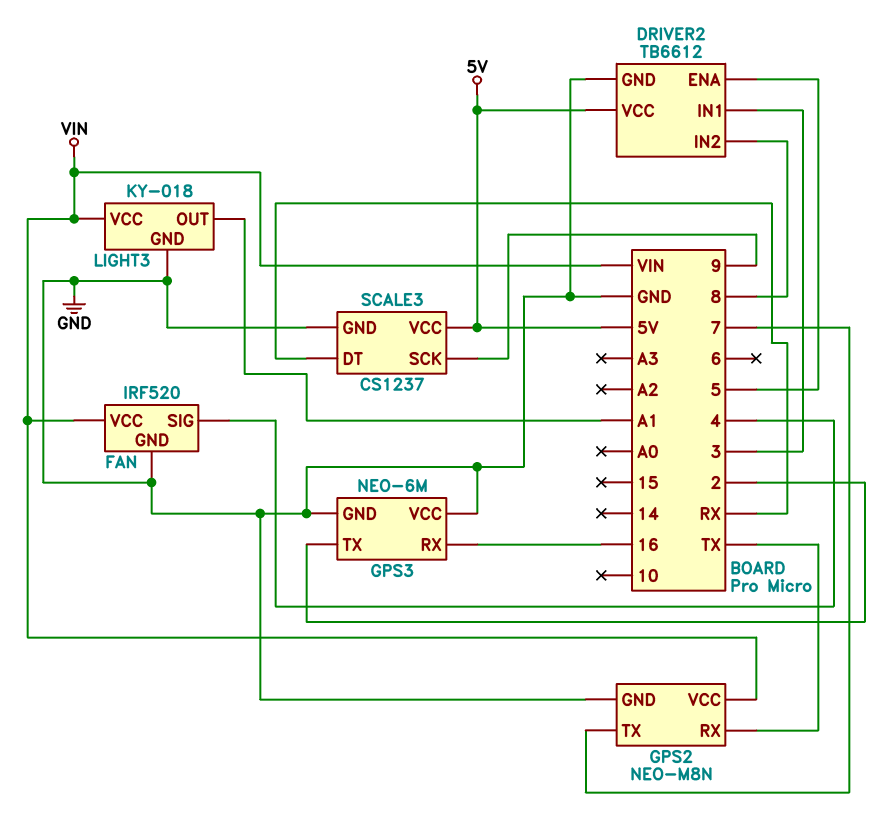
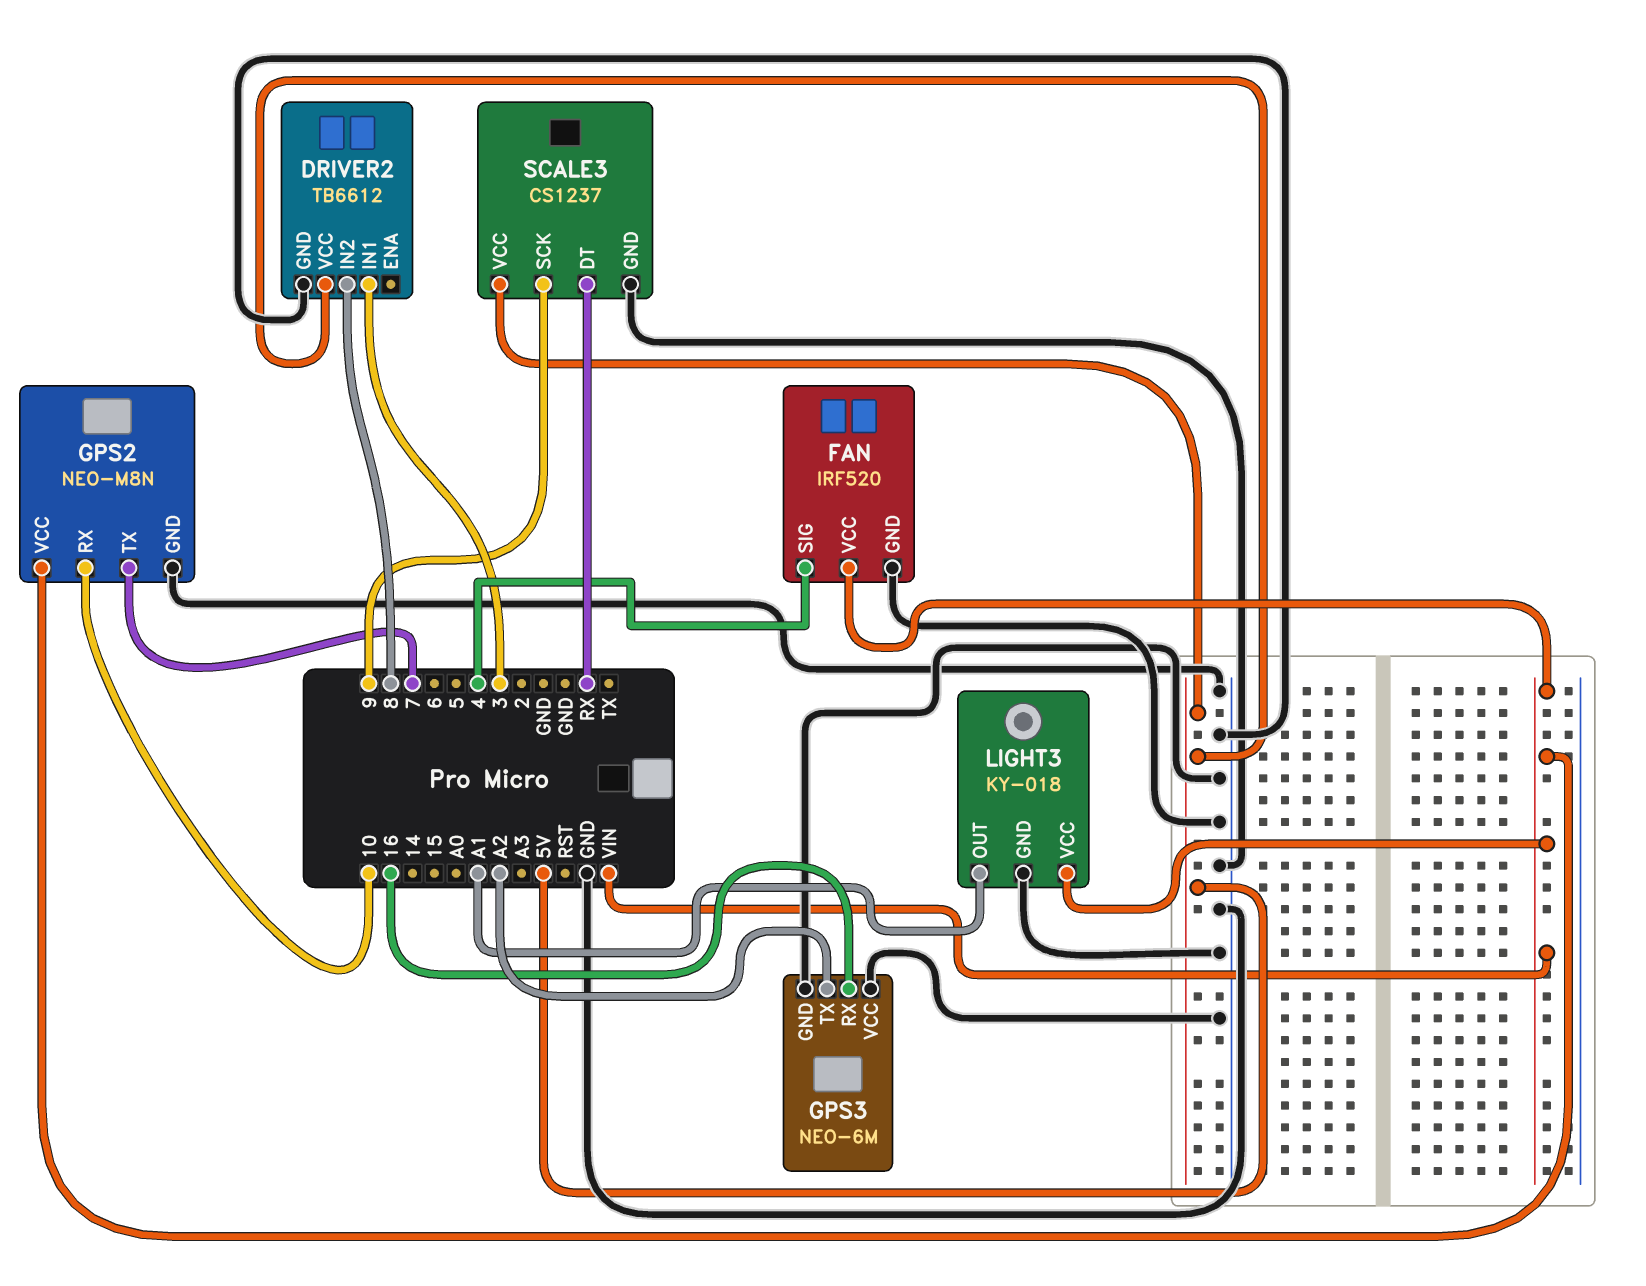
DRIVER2 pin ENA: 5 -> none
GPS2 pin RX: TX -> 10
GPS3 pin TX: 2 -> A2

